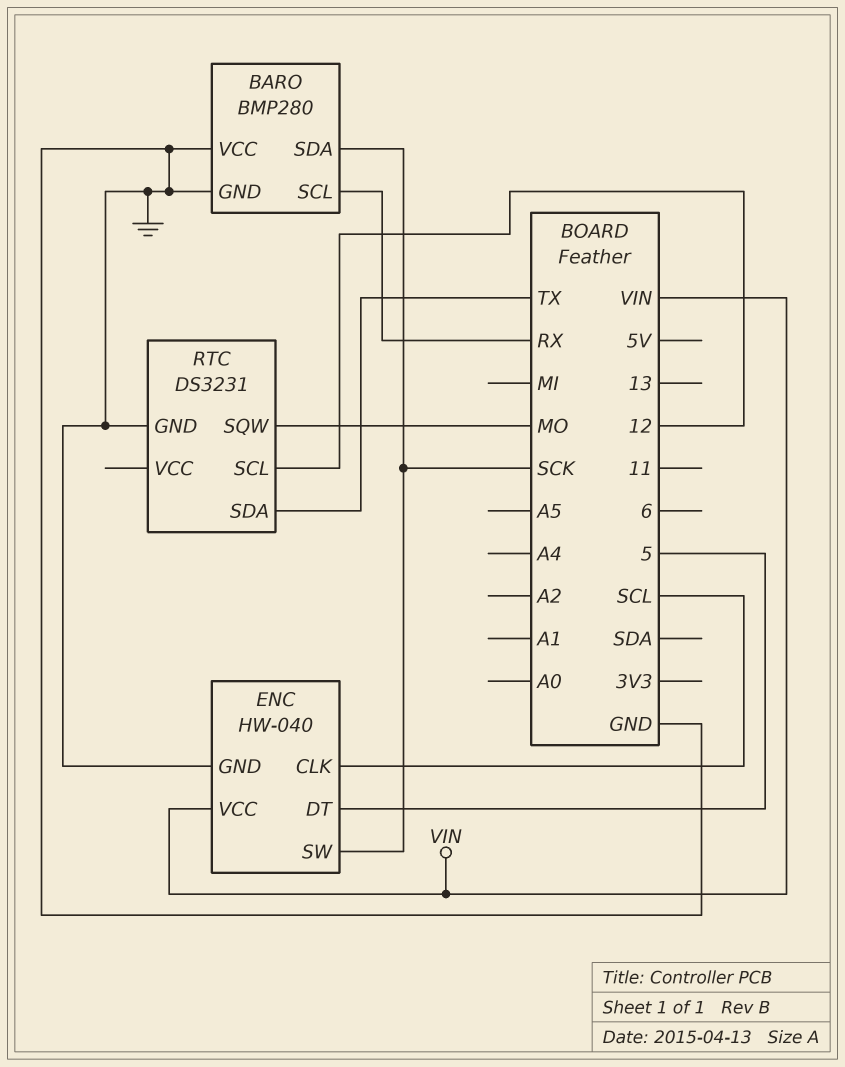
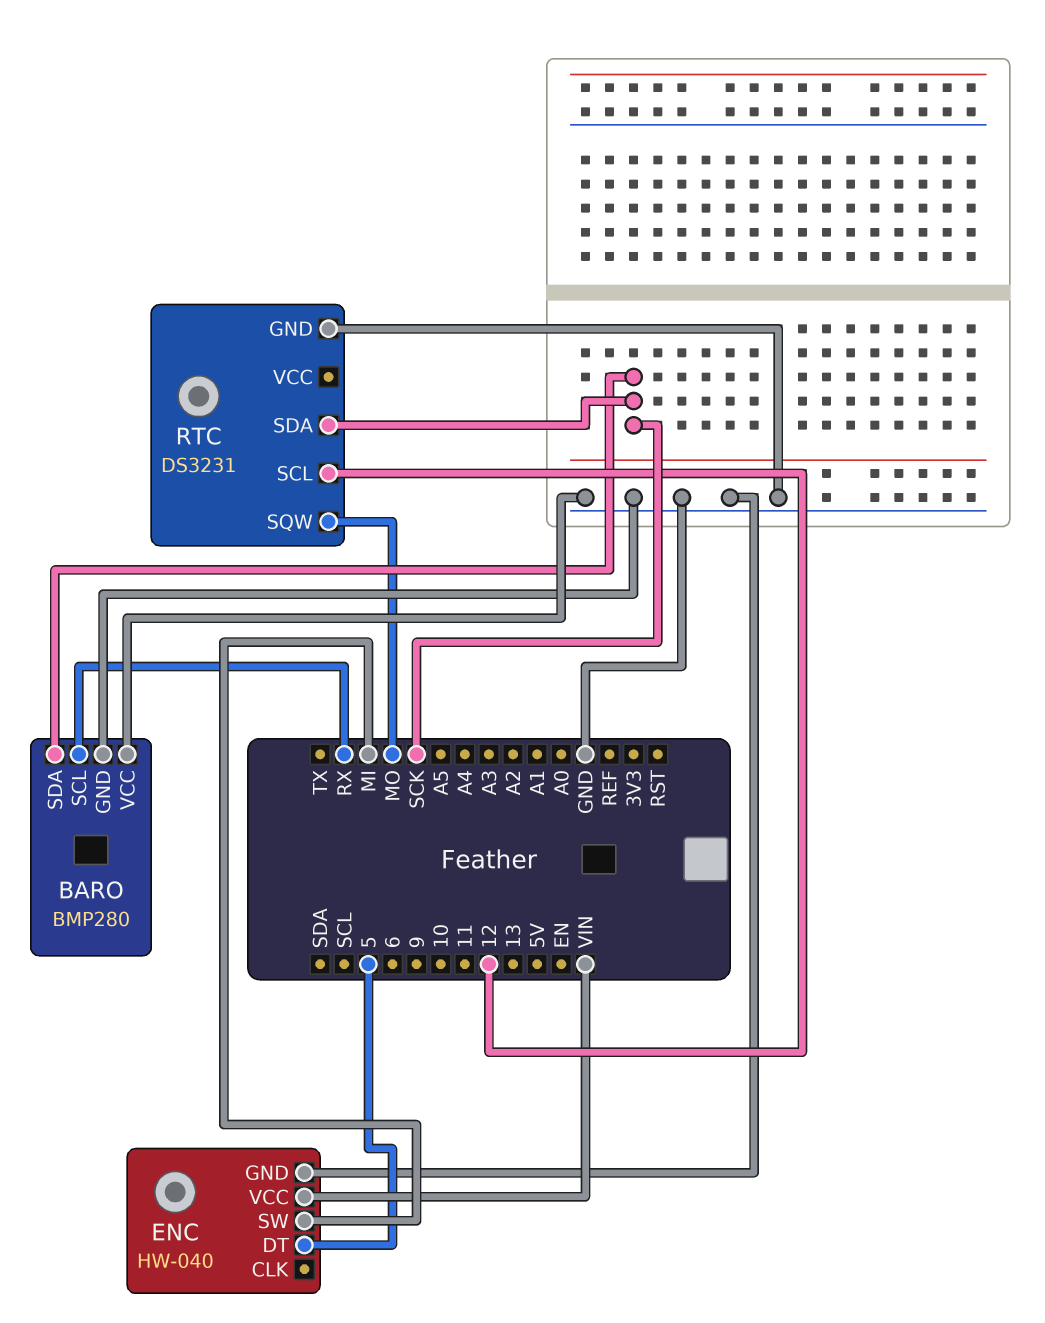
ENC pin CLK: SCL -> none
ENC pin SW: SCK -> MI
RTC pin SDA: TX -> SCK

